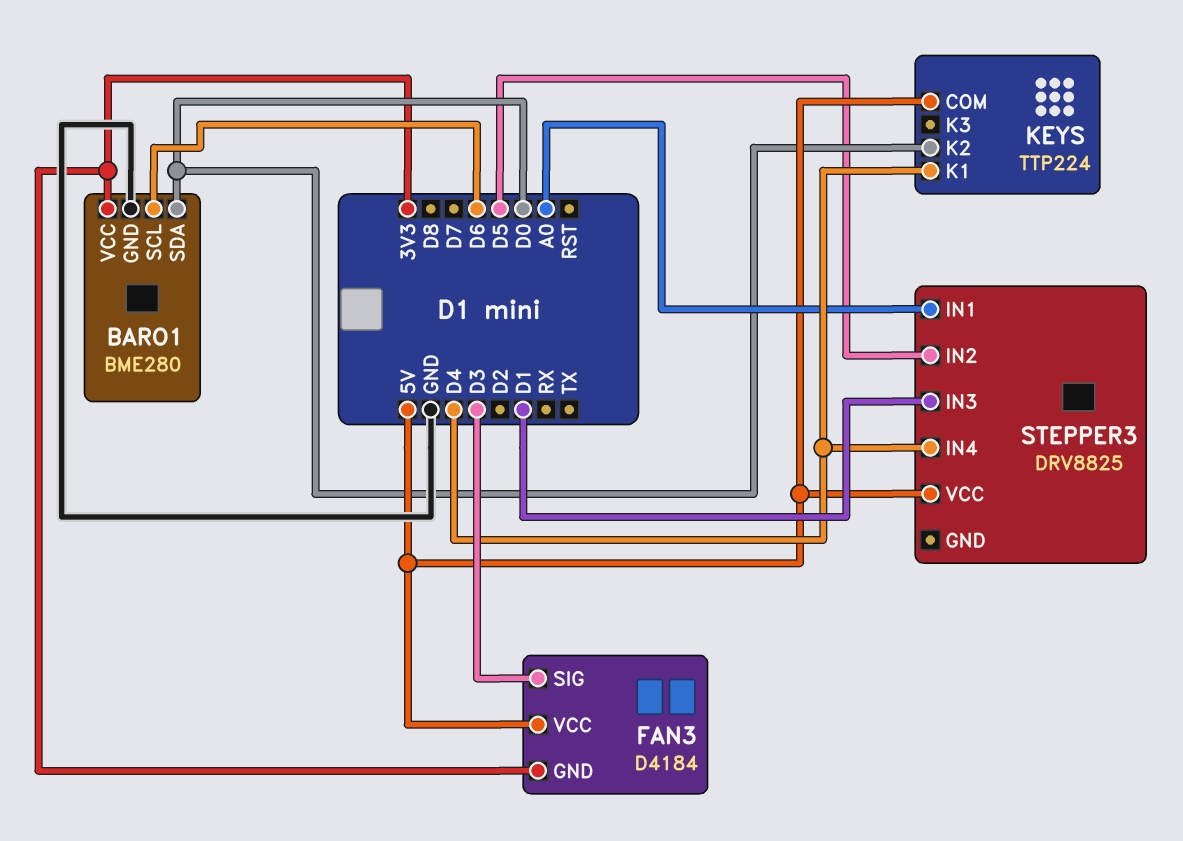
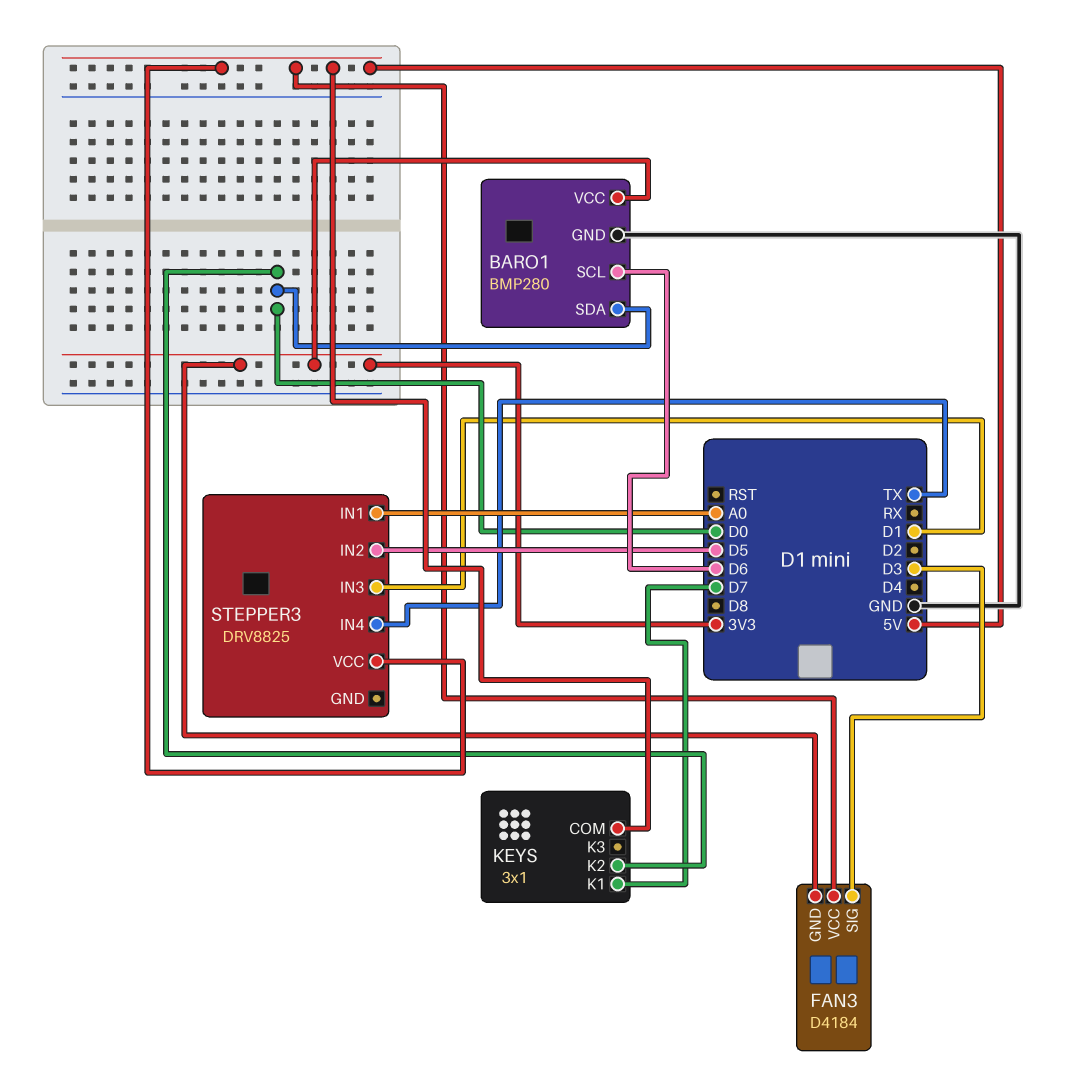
BARO1: BME280 -> BMP280
KEYS: TTP224 -> 3x1
KEYS pin K1: D4 -> D7
STEPPER3 pin IN4: D4 -> TX

